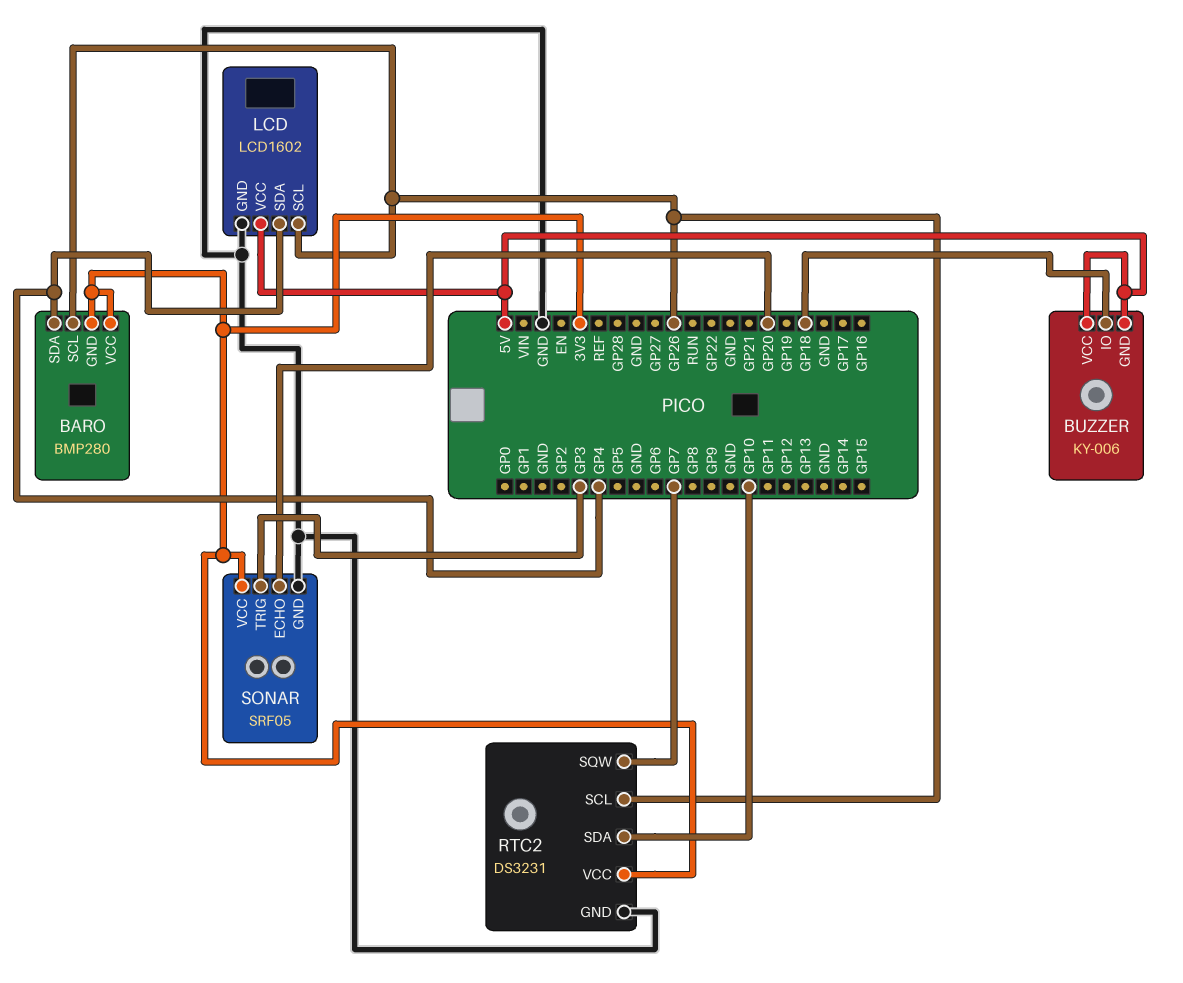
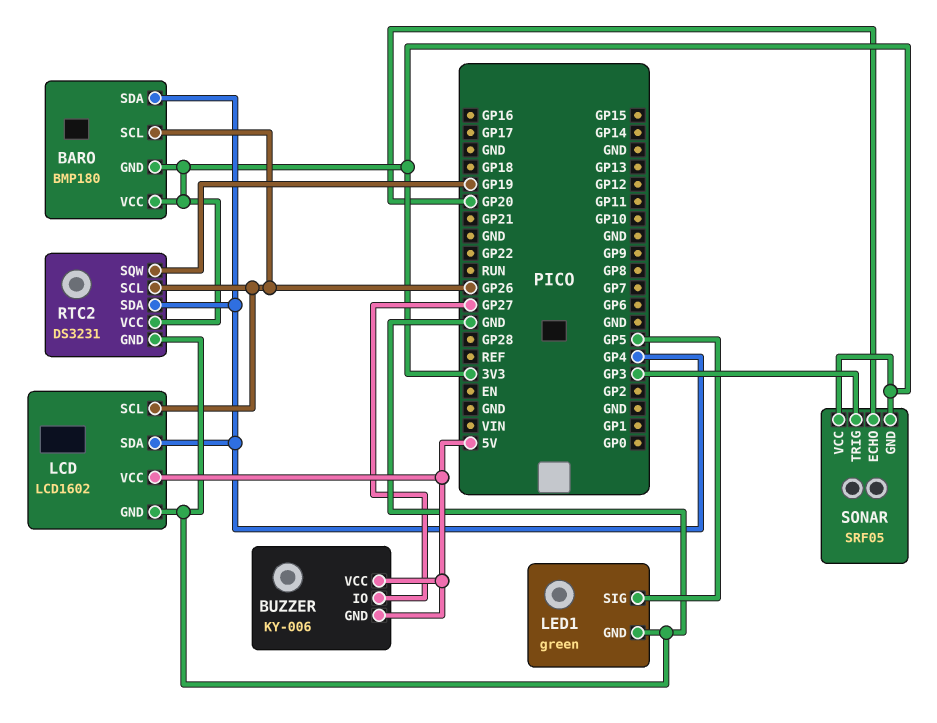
BARO: BMP280 -> BMP180
BUZZER pin IO: GP18 -> GP27
LED1: none -> green
LED1 pin GND: none -> GND
LED1 pin SIG: none -> GP5
RTC2 pin SDA: GP10 -> GP4
RTC2 pin SQW: GP7 -> GP19
SONAR pin GND: GND -> 3V3

